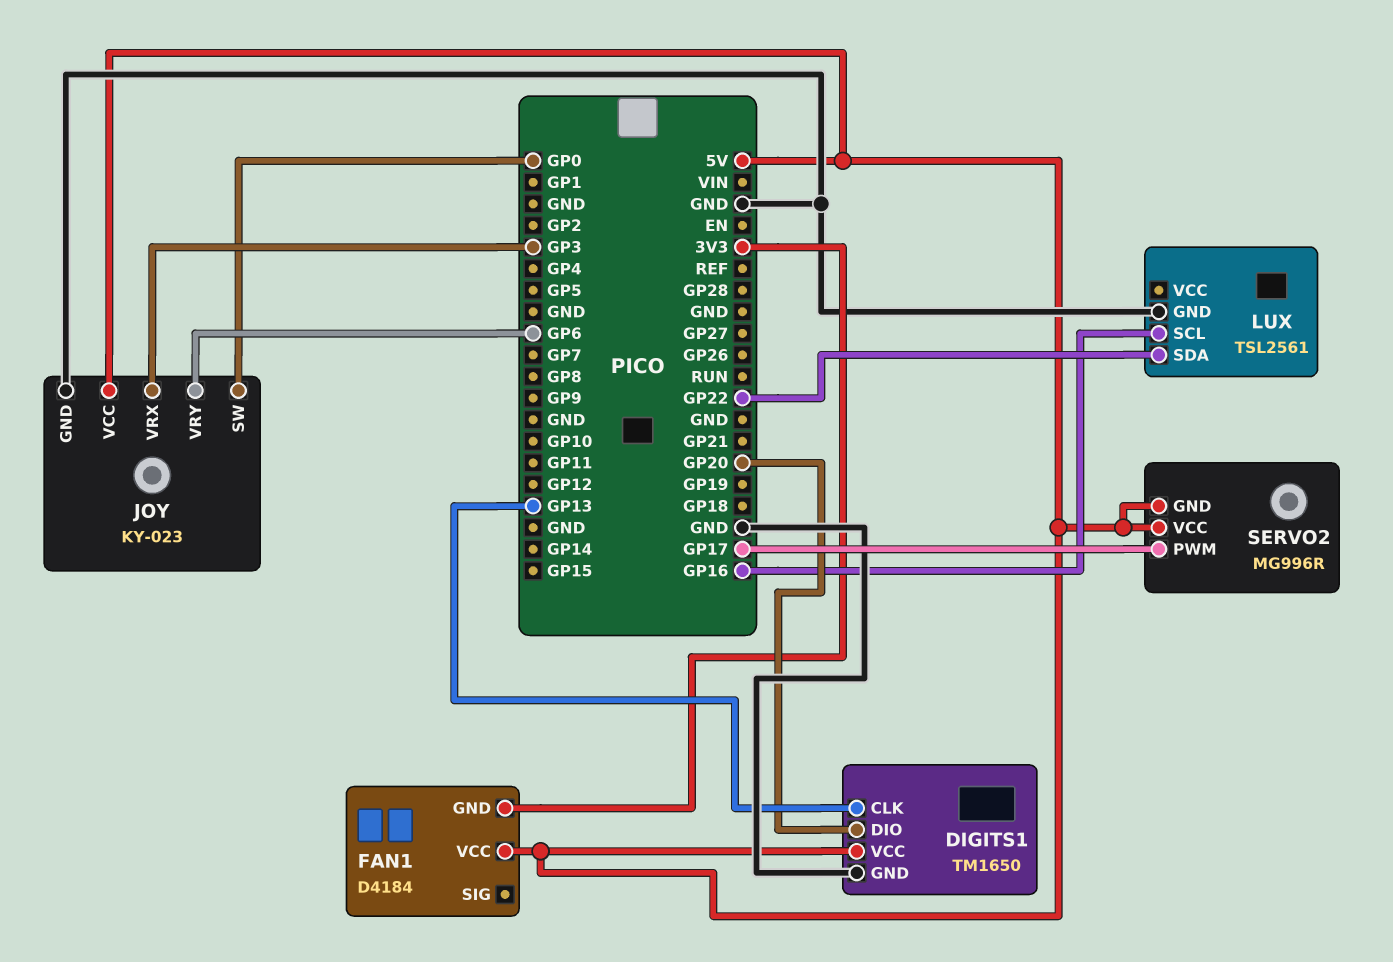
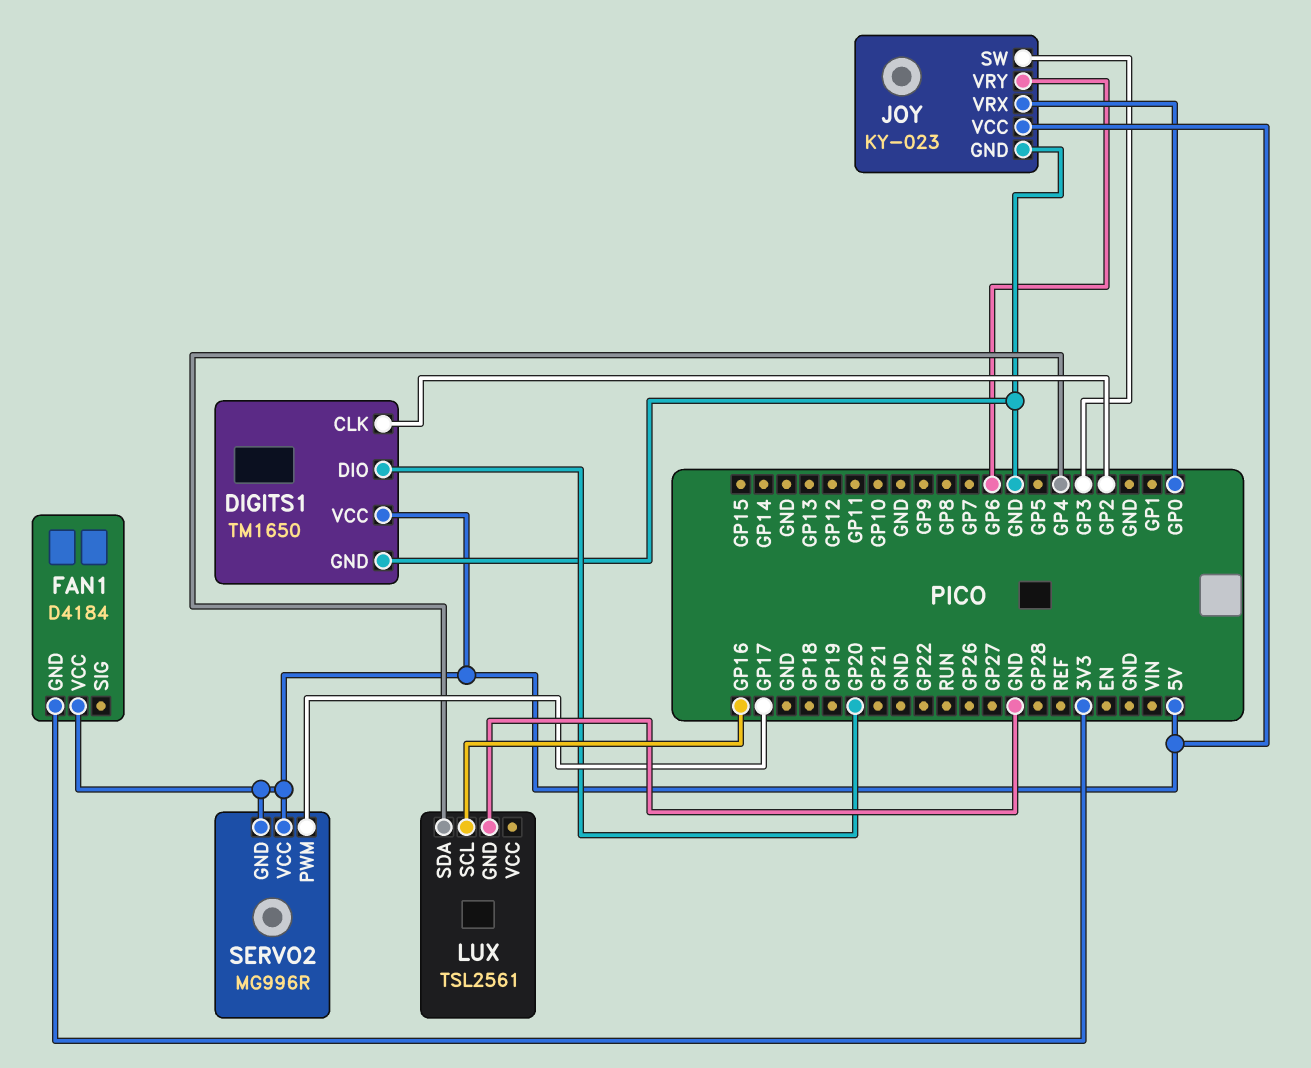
DIGITS1 pin CLK: GP13 -> GP2
JOY pin SW: GP0 -> GP3
JOY pin VRX: GP3 -> GP0
LUX pin SDA: GP22 -> GP4

